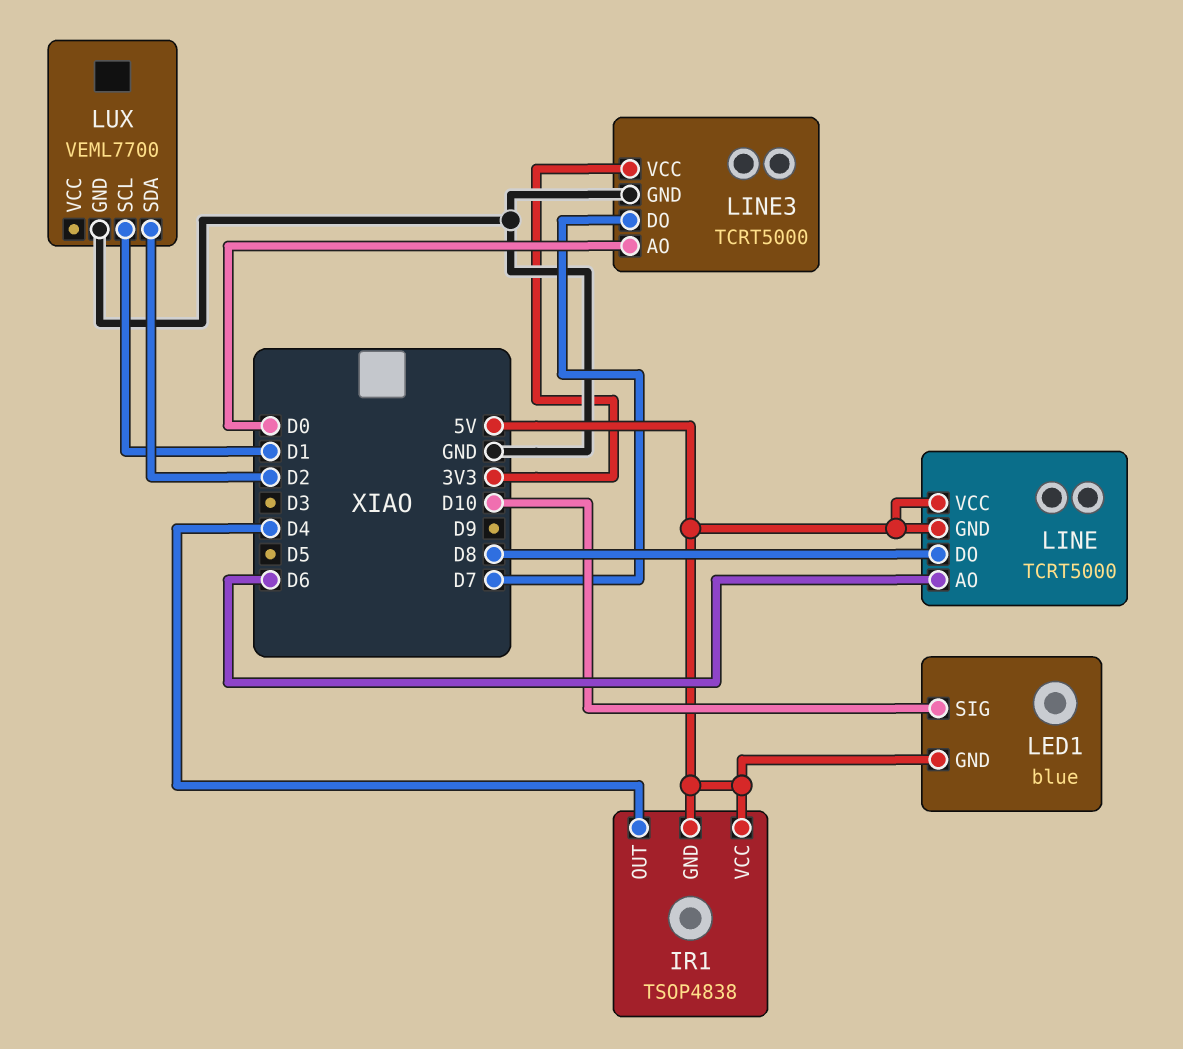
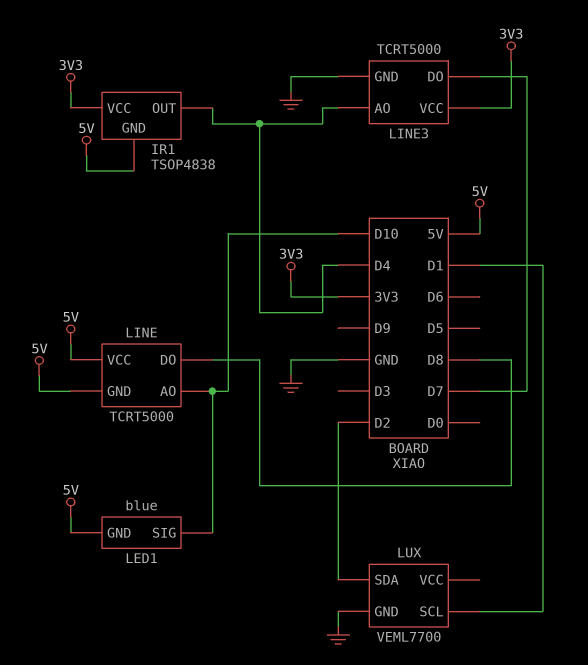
IR1 pin VCC: 5V -> 3V3
LINE pin AO: D6 -> D10
LINE3 pin AO: D0 -> D4

